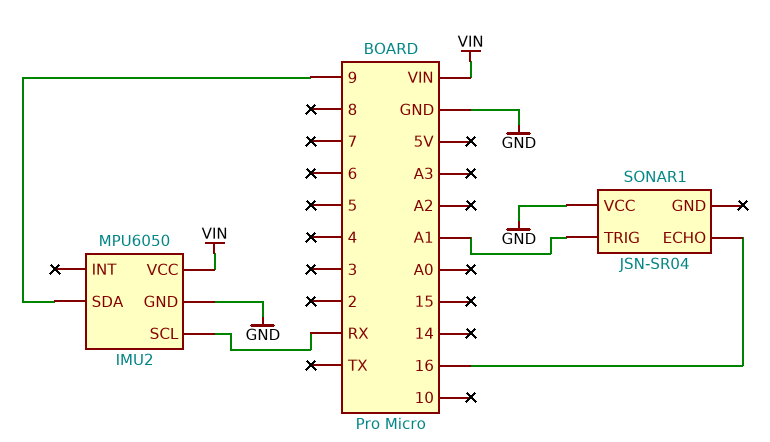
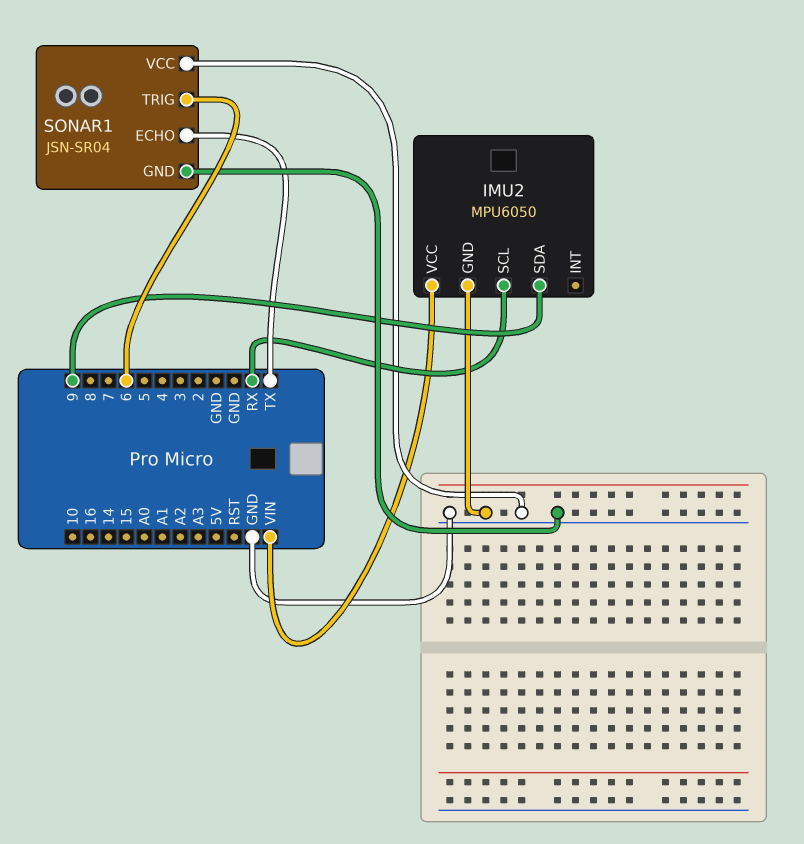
SONAR1 pin ECHO: 16 -> TX
SONAR1 pin GND: none -> GND
SONAR1 pin TRIG: A1 -> 6

